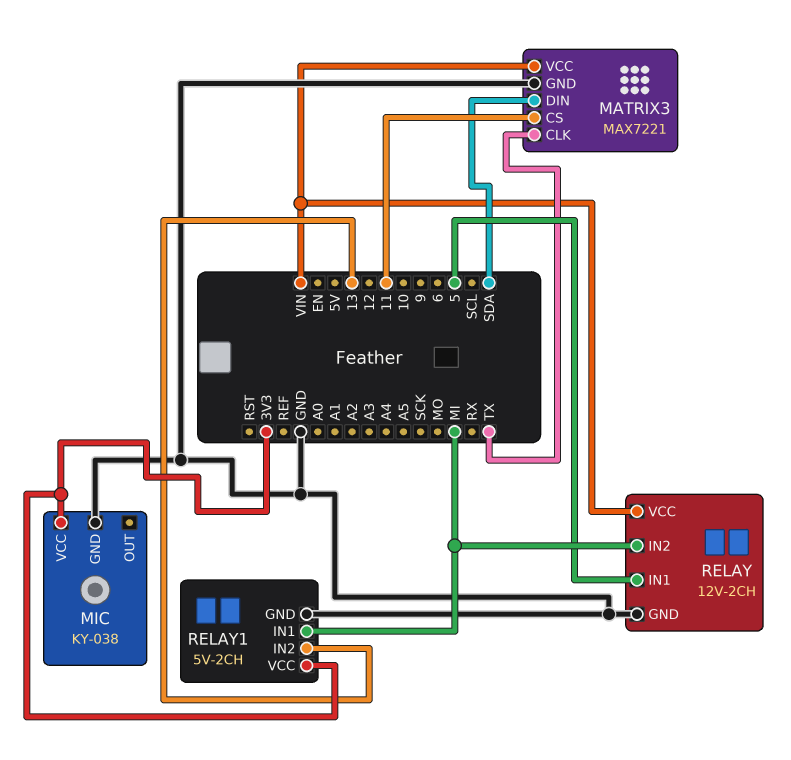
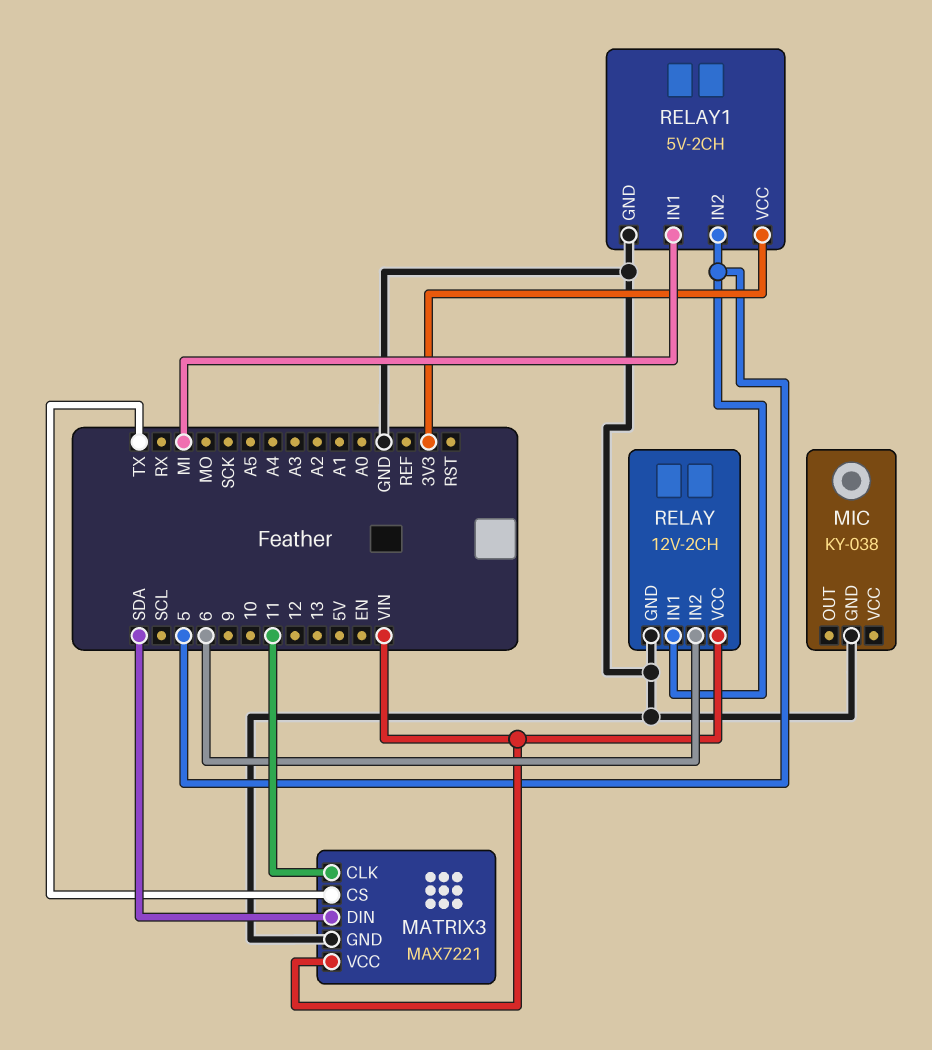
MATRIX3 pin CLK: TX -> 11
MATRIX3 pin CS: 11 -> TX
MIC pin VCC: 3V3 -> none
RELAY pin IN2: MI -> 6
RELAY1 pin IN2: 13 -> 5

